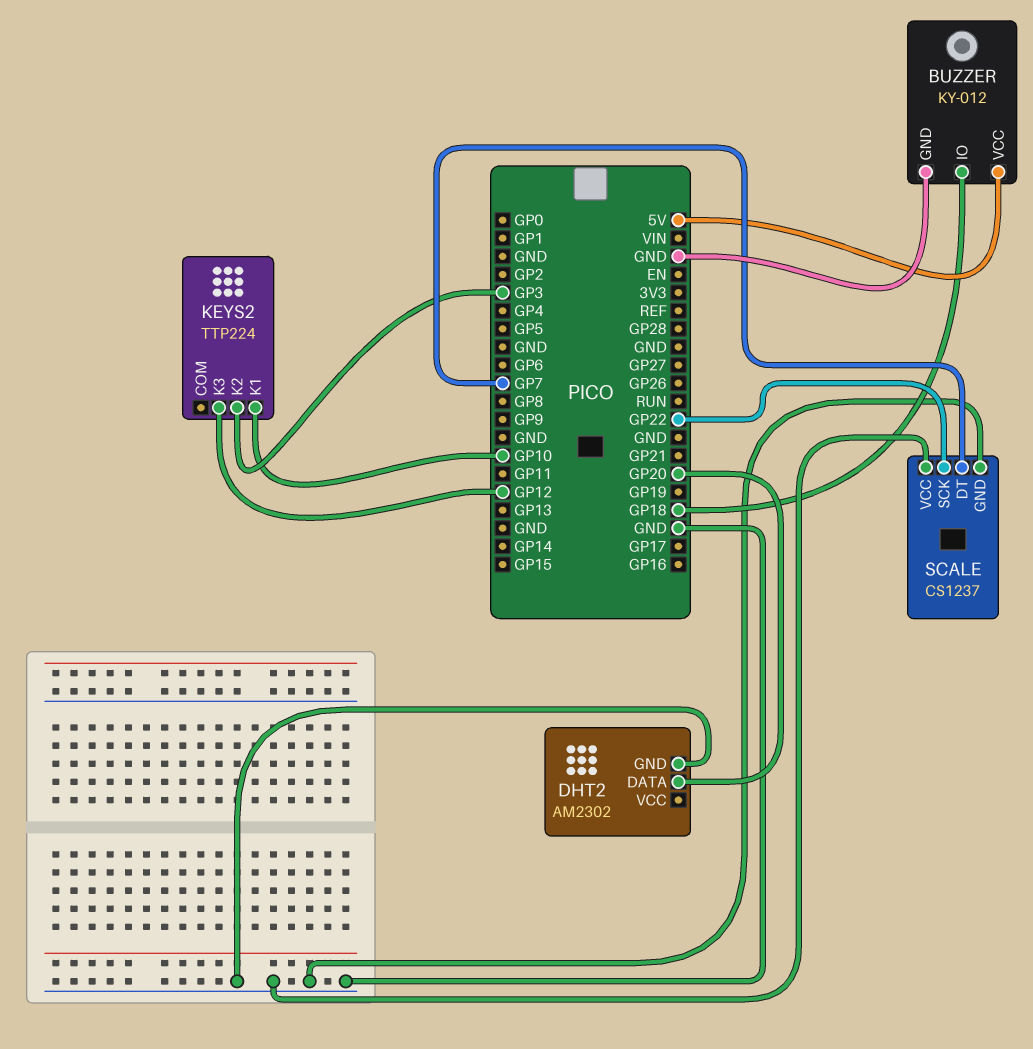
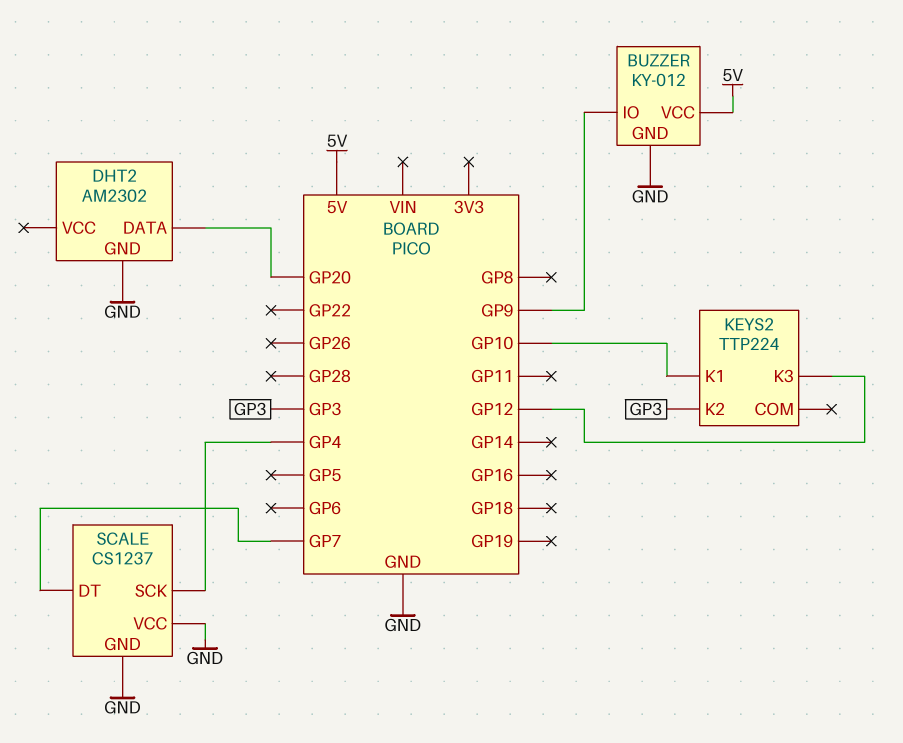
BUZZER pin IO: GP18 -> GP9
SCALE pin SCK: GP22 -> GP4

